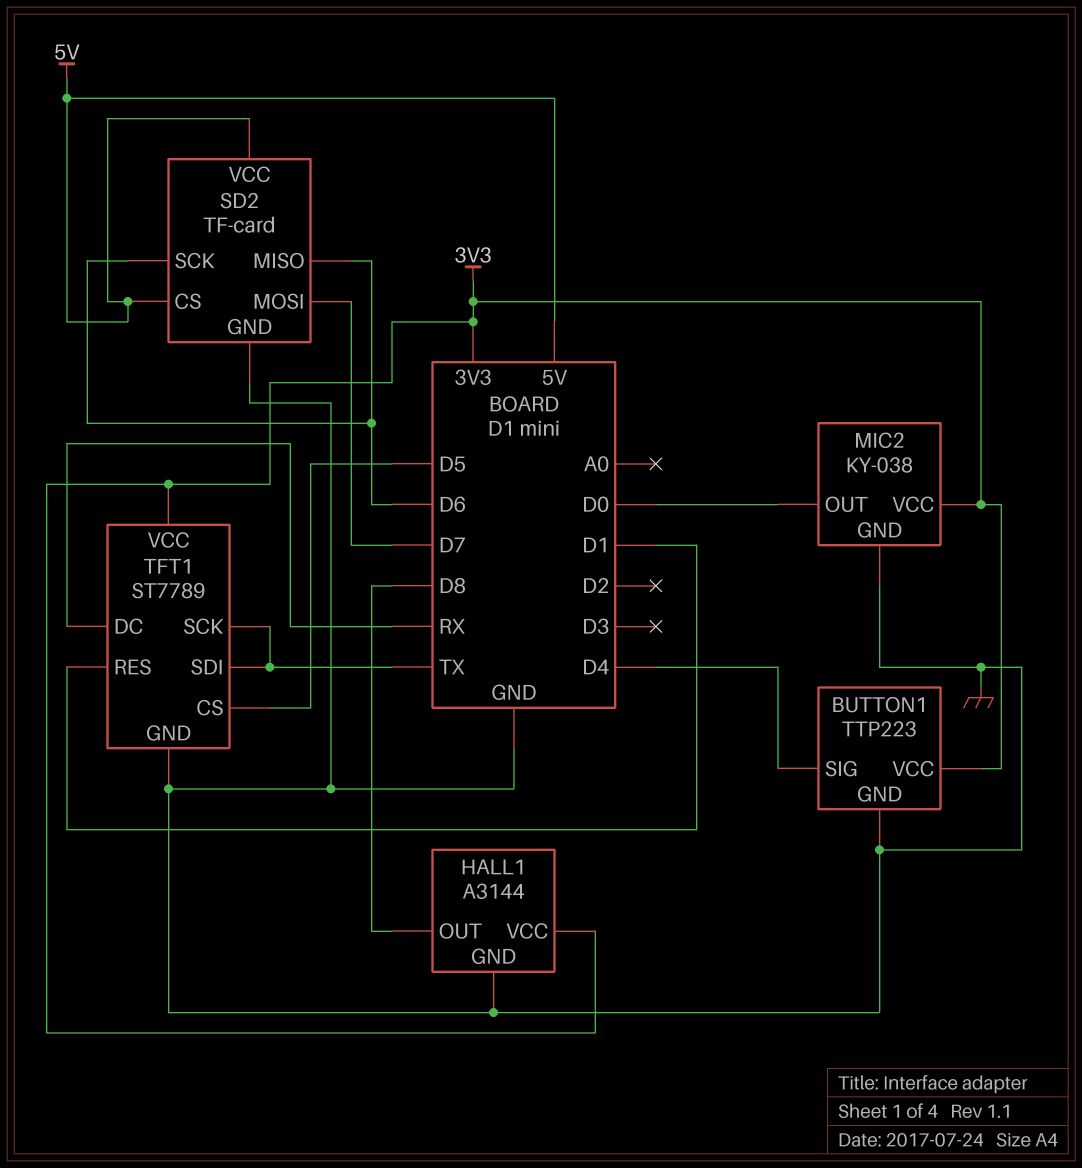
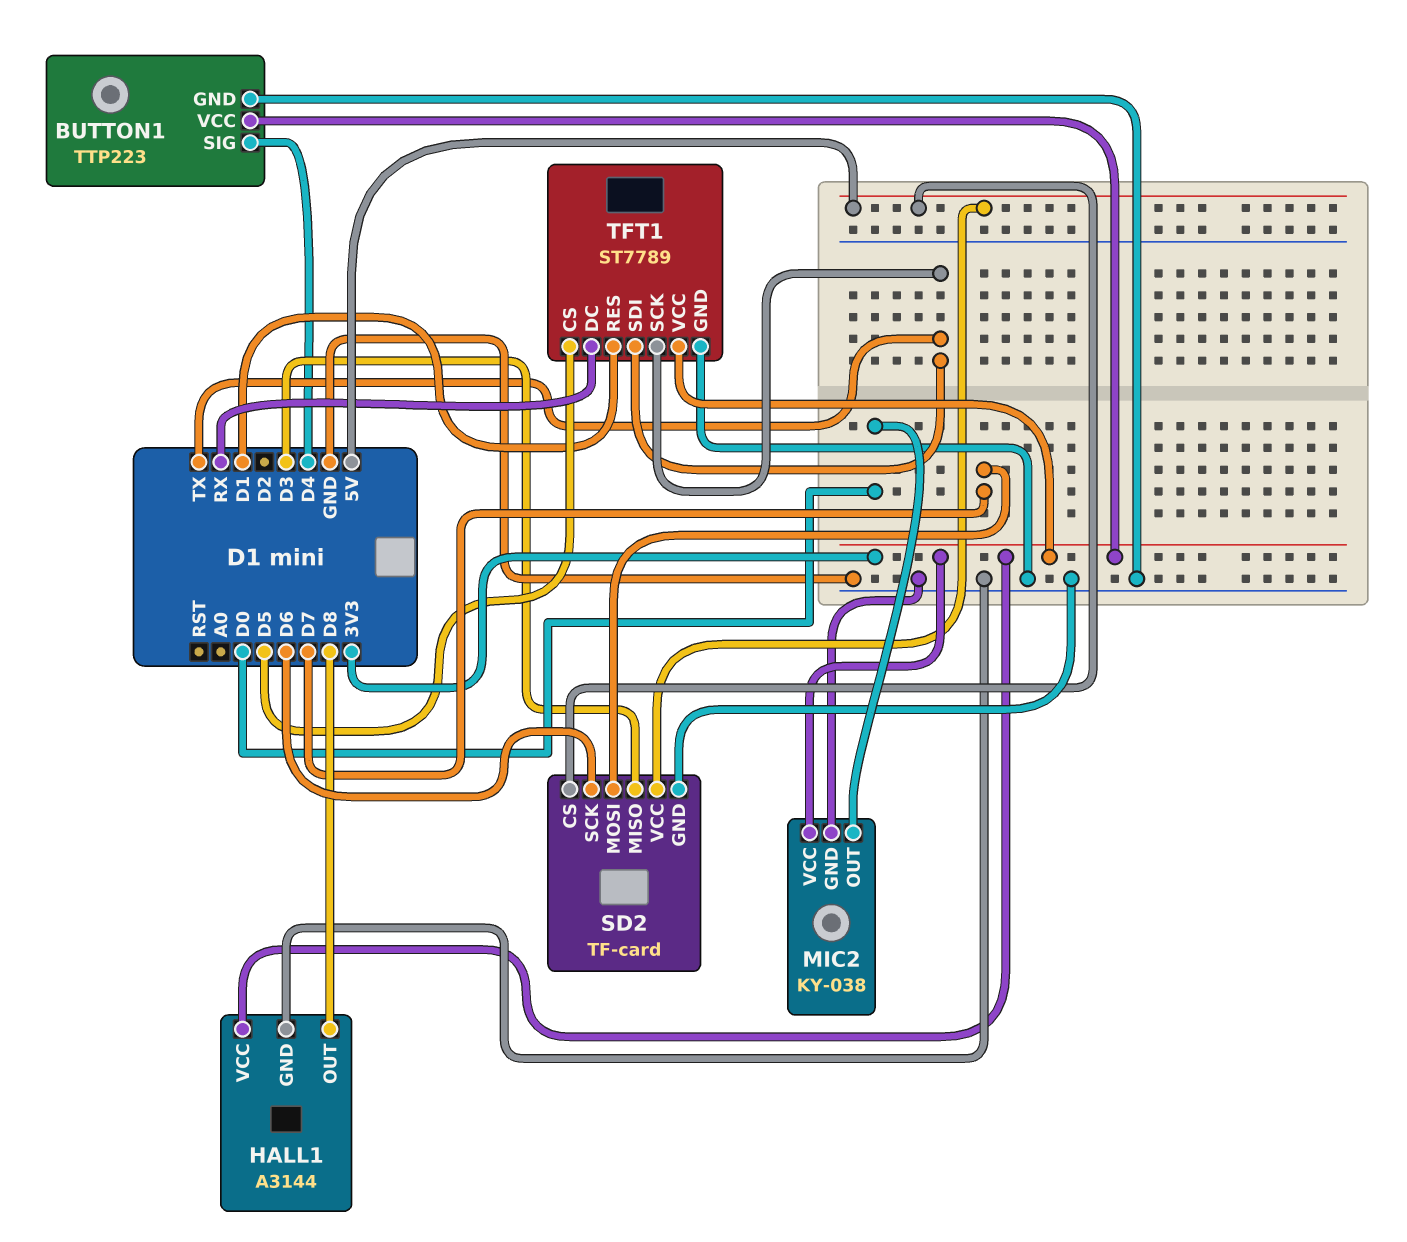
SD2 pin MISO: D6 -> D3

